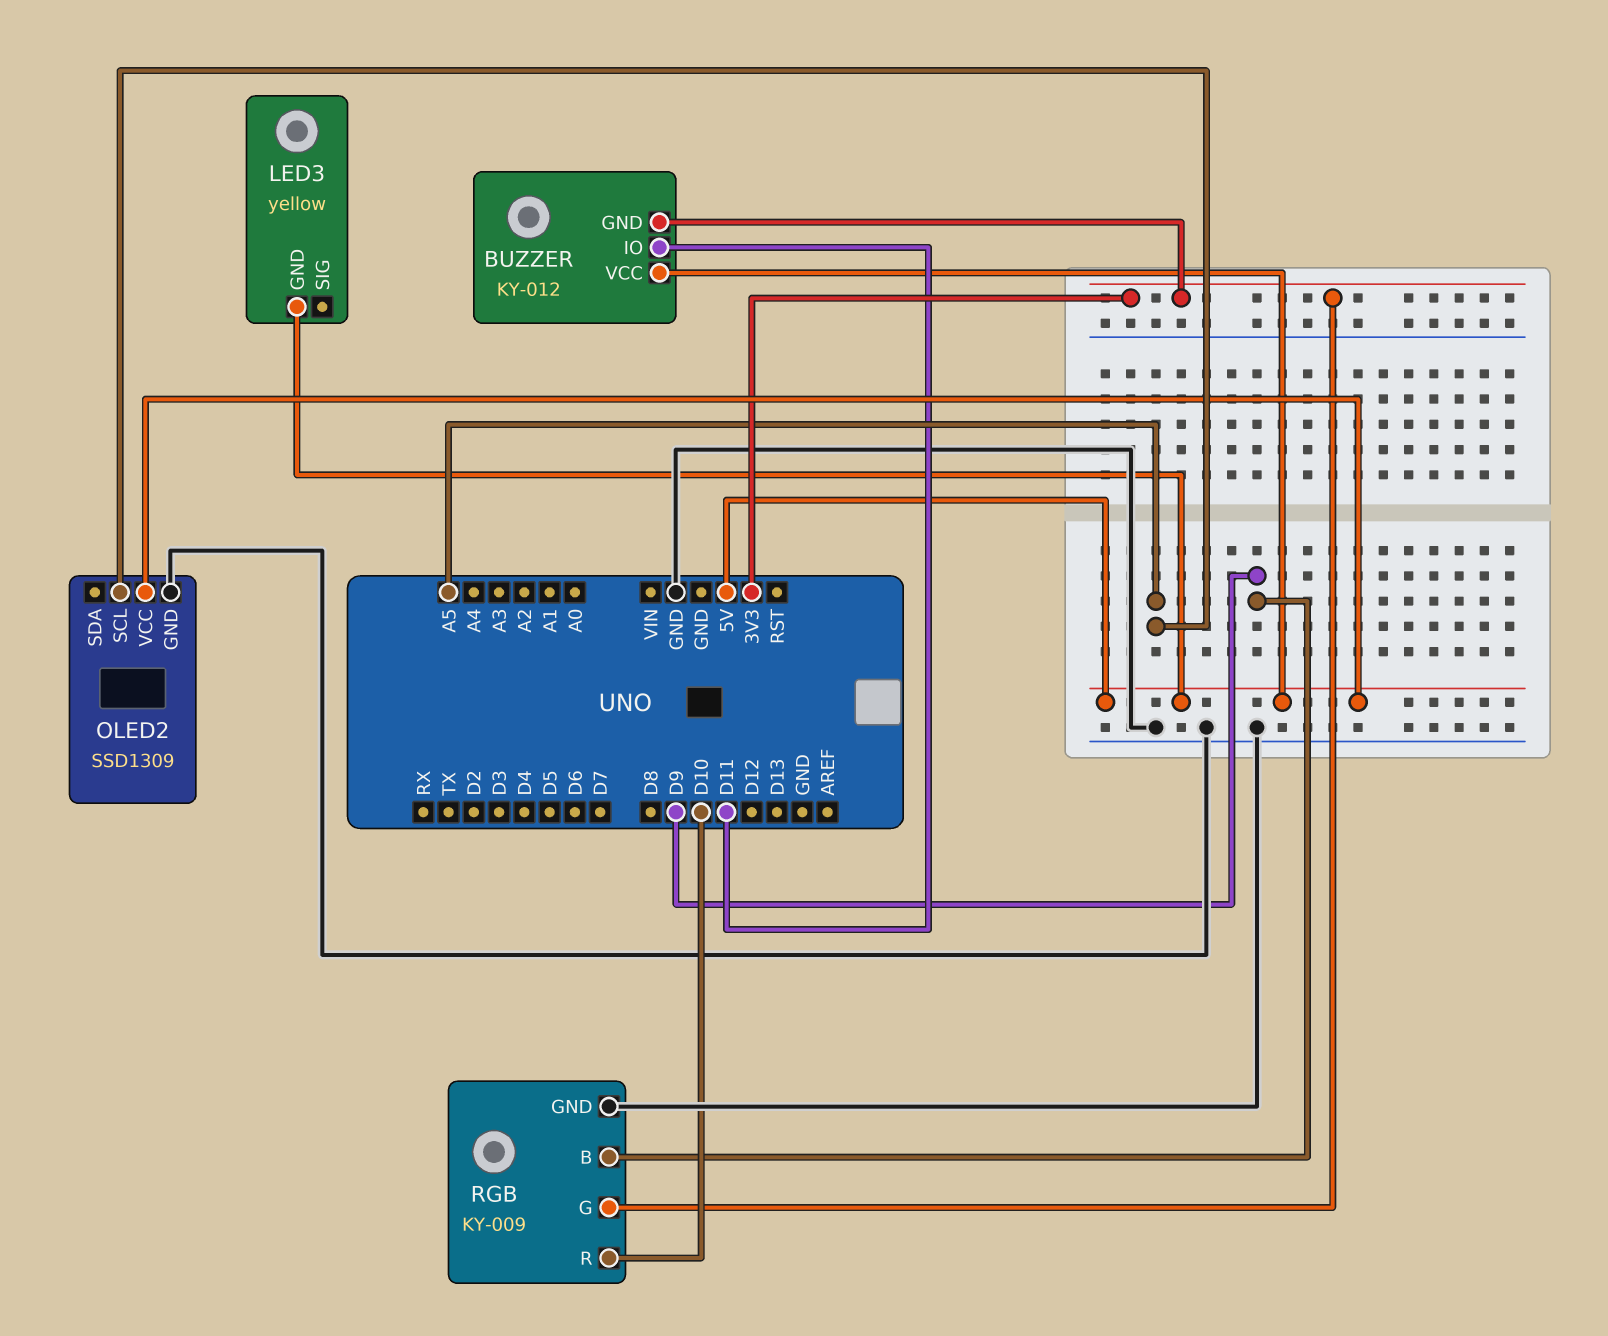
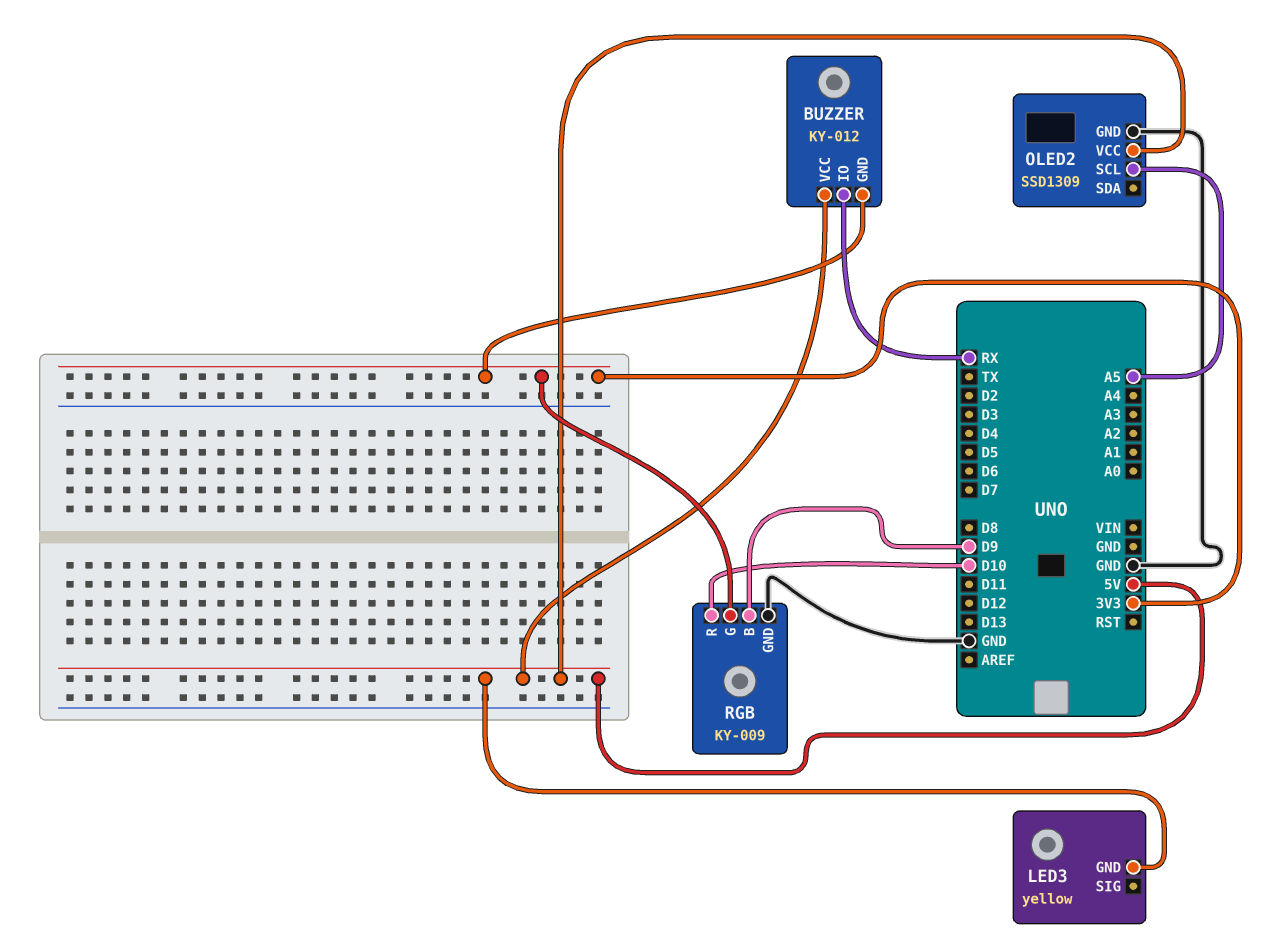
BUZZER pin IO: D11 -> RX

